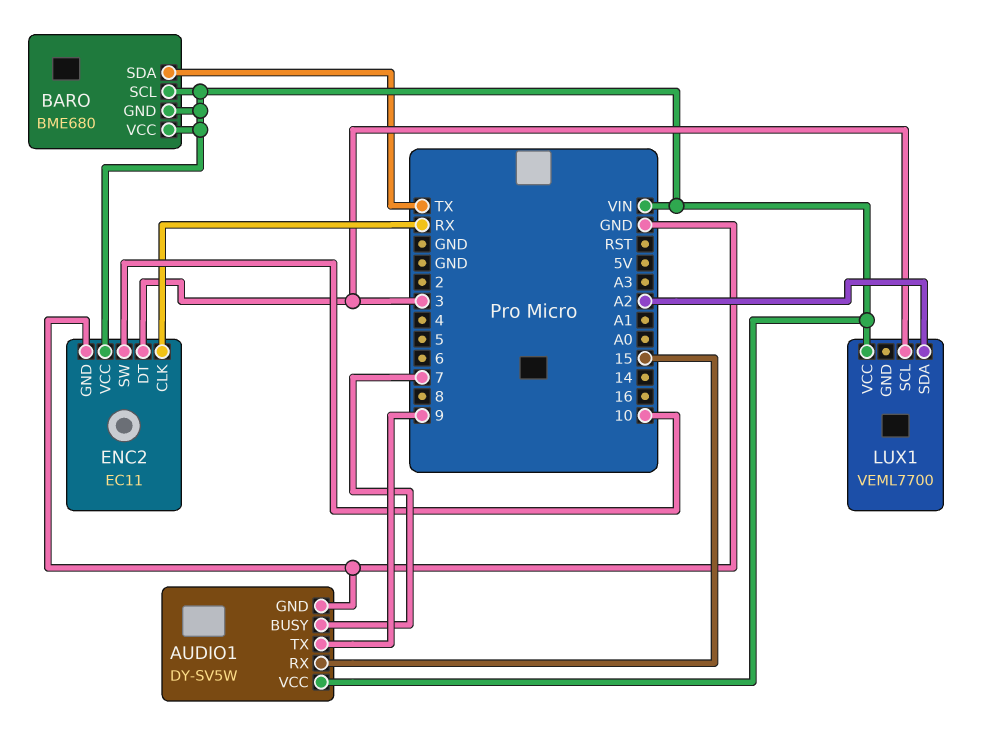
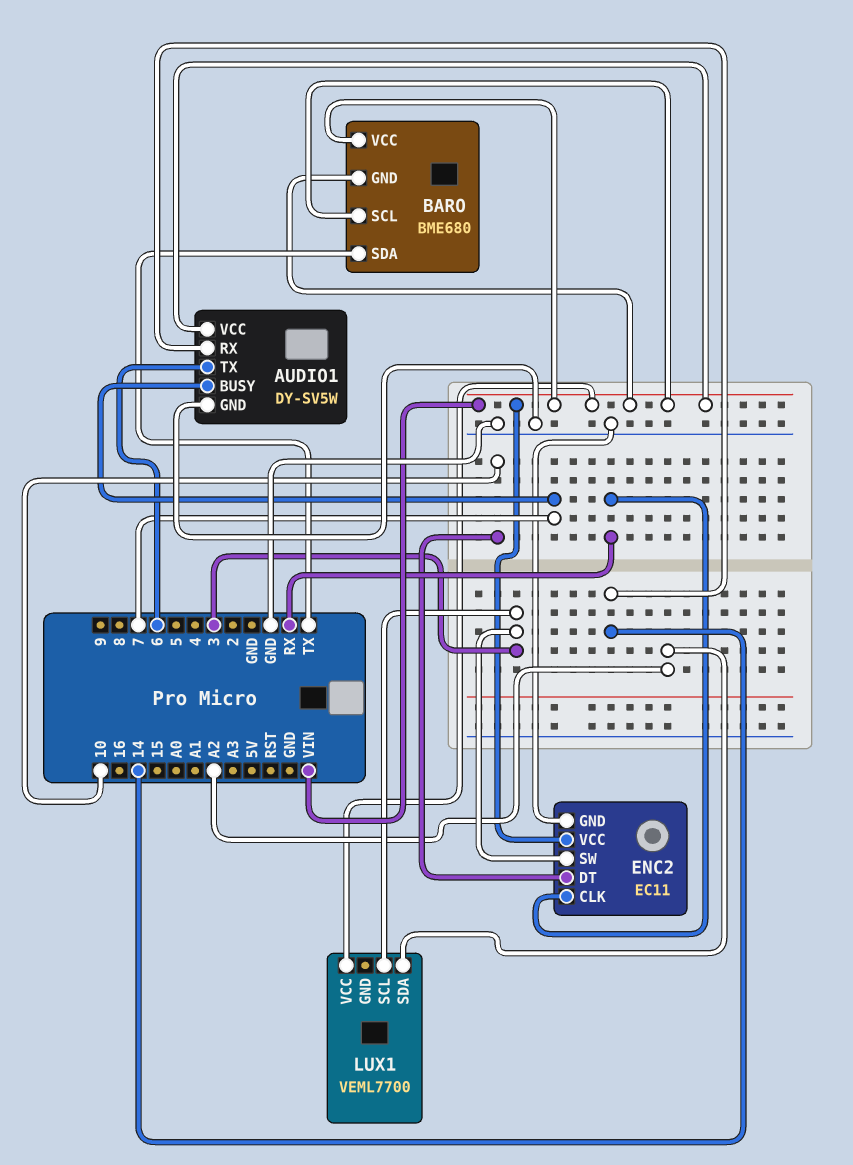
AUDIO1 pin RX: 15 -> 14
AUDIO1 pin TX: 9 -> 6
ENC2 pin DT: 3 -> 10
ENC2 pin SW: 10 -> 3

